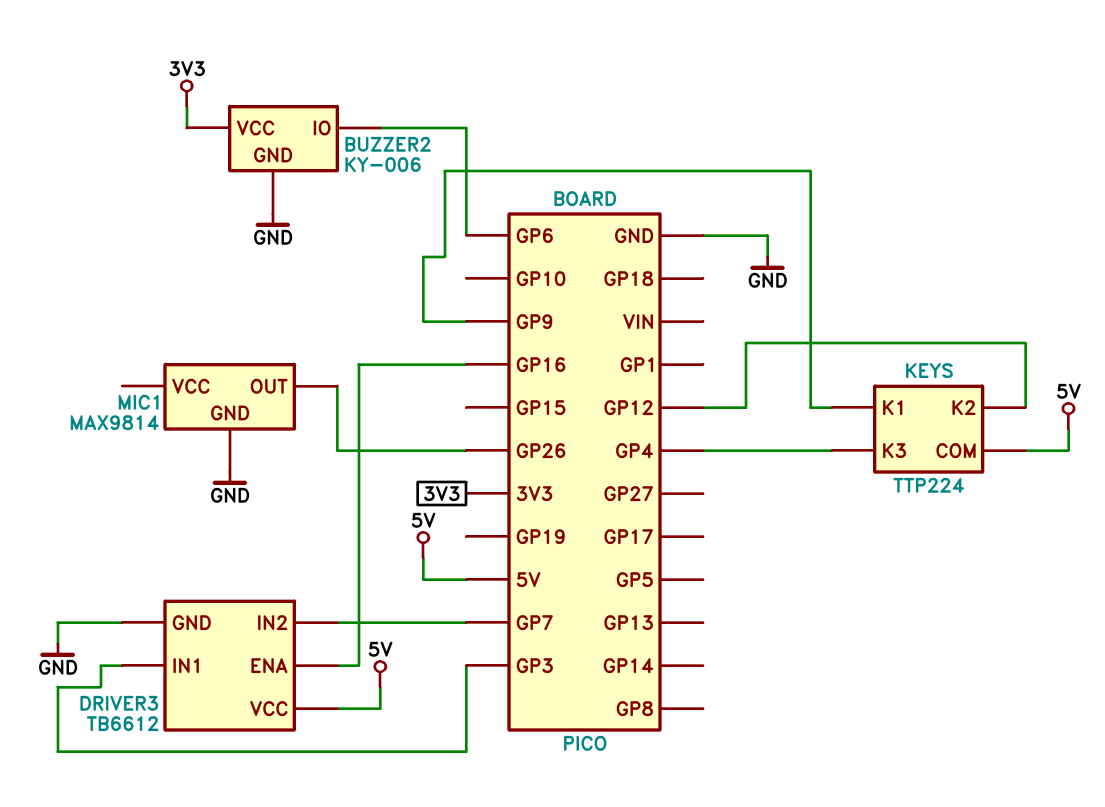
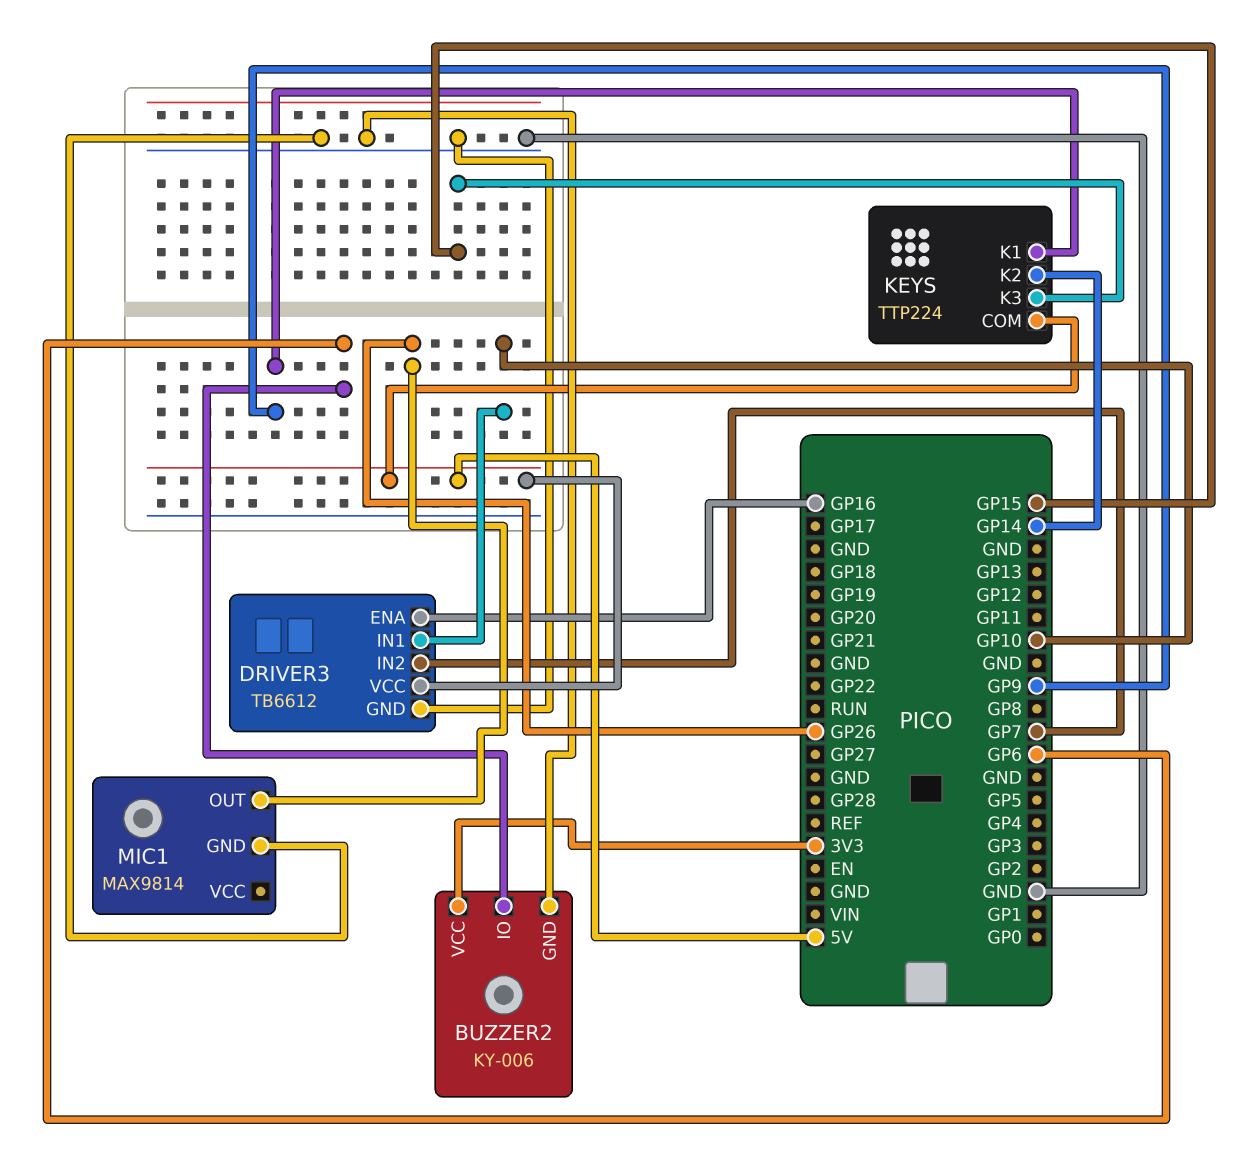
DRIVER3 pin IN1: GP3 -> GP10
KEYS pin K2: GP12 -> GP14
KEYS pin K3: GP4 -> GP15

